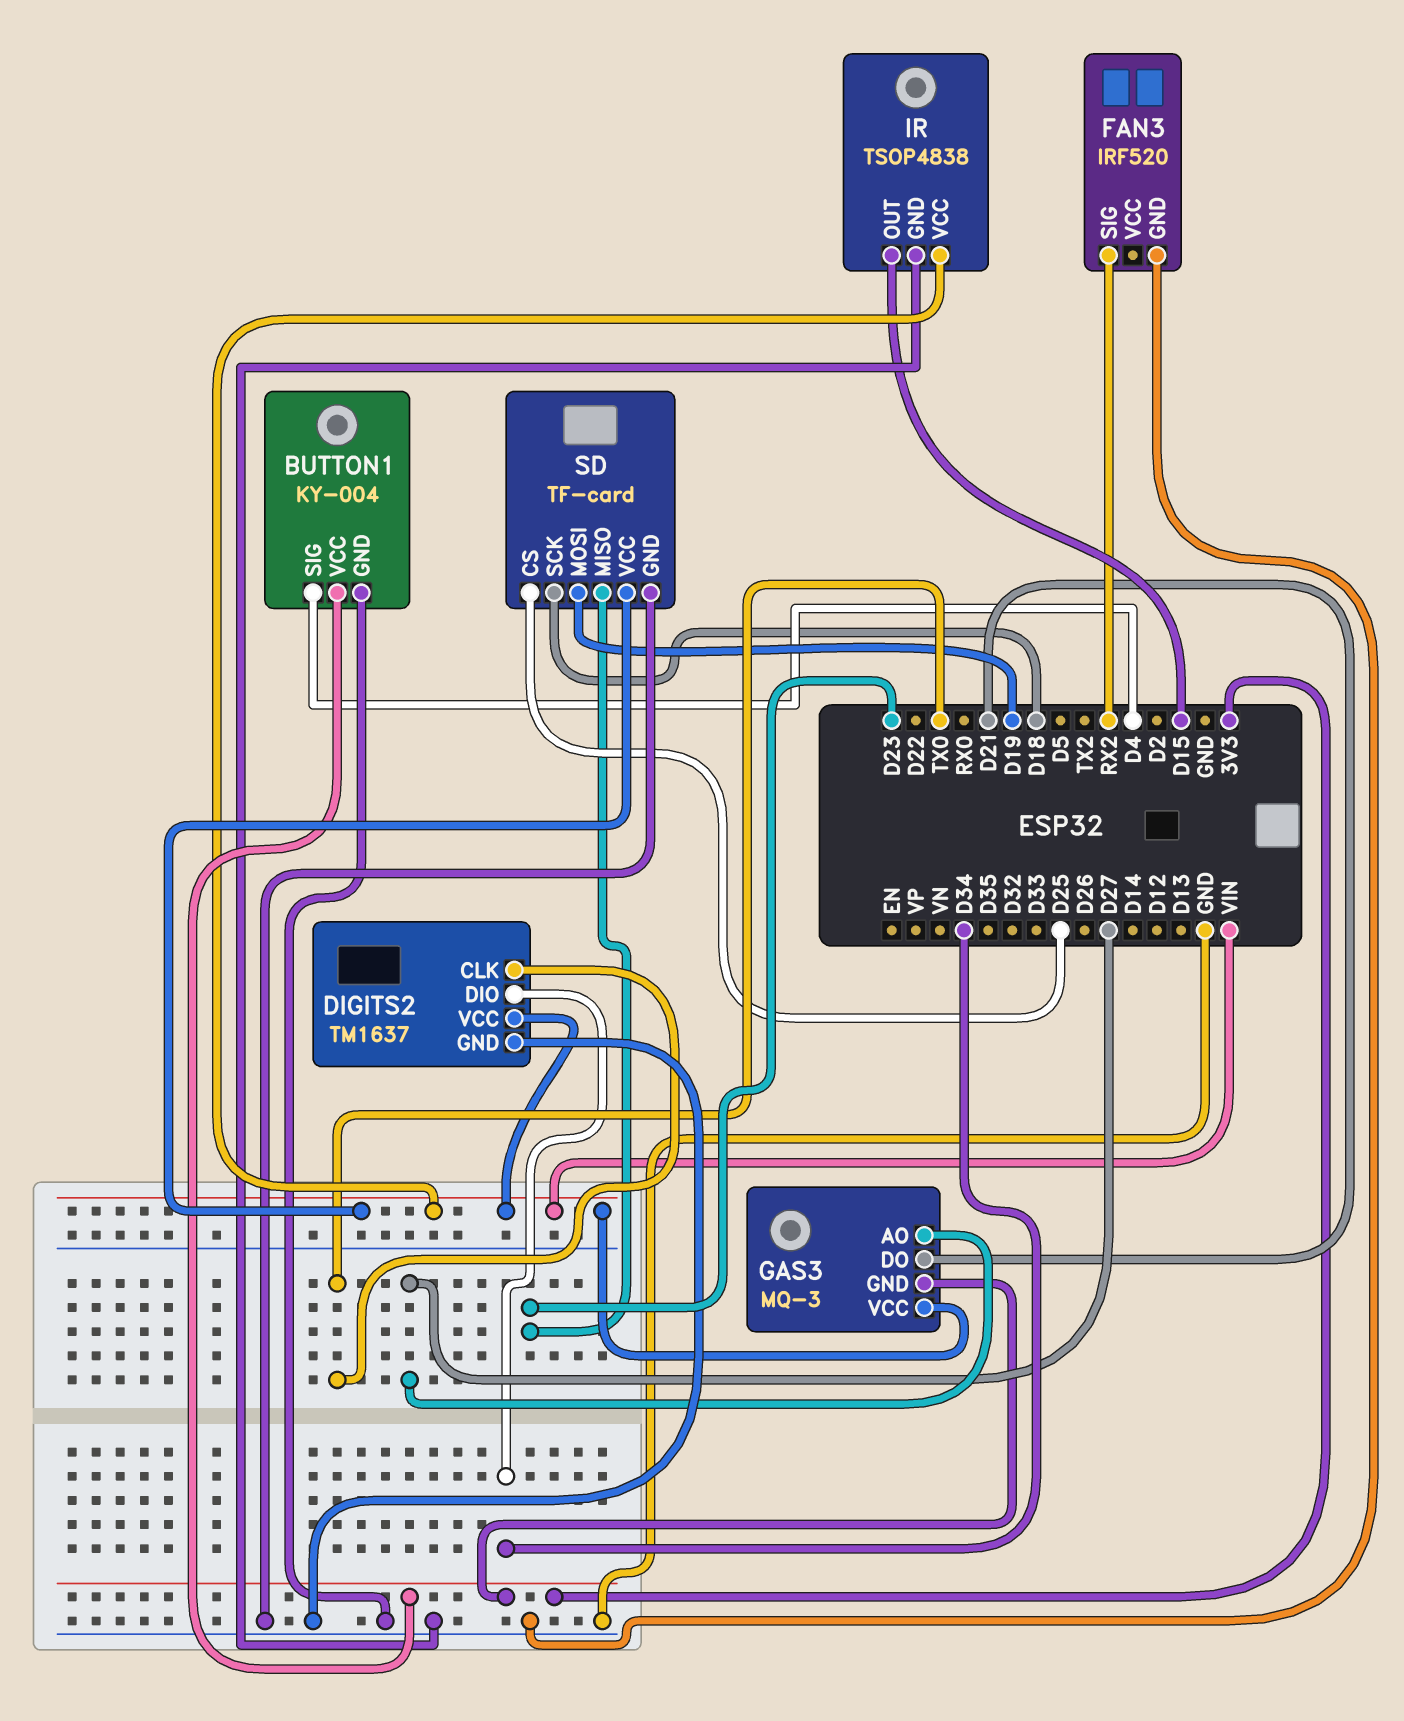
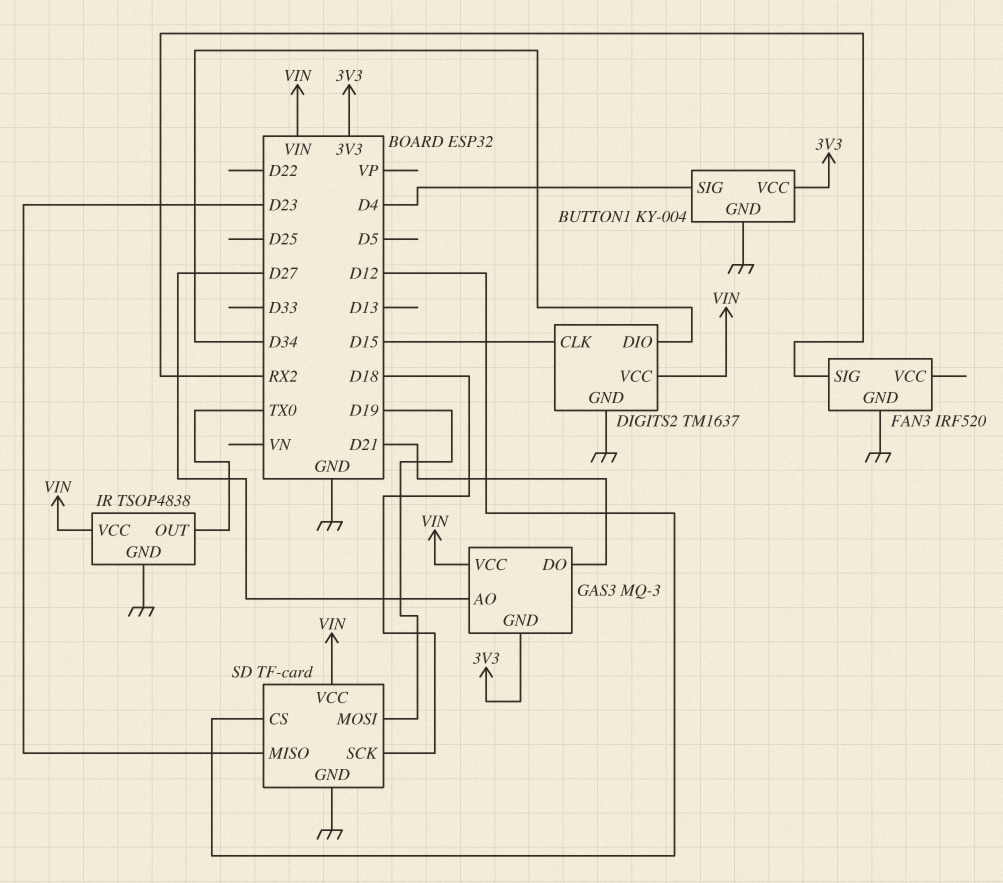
DIGITS2 pin CLK: TX0 -> D15
IR pin OUT: D15 -> TX0
SD pin CS: D25 -> D12

